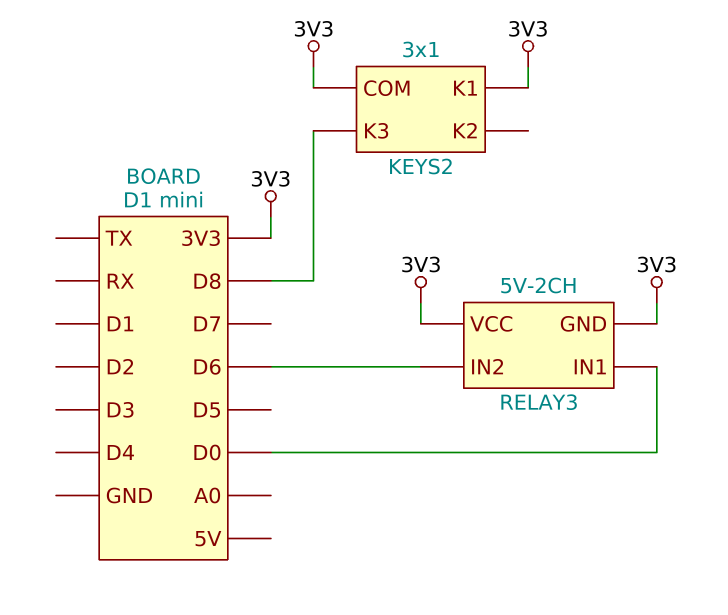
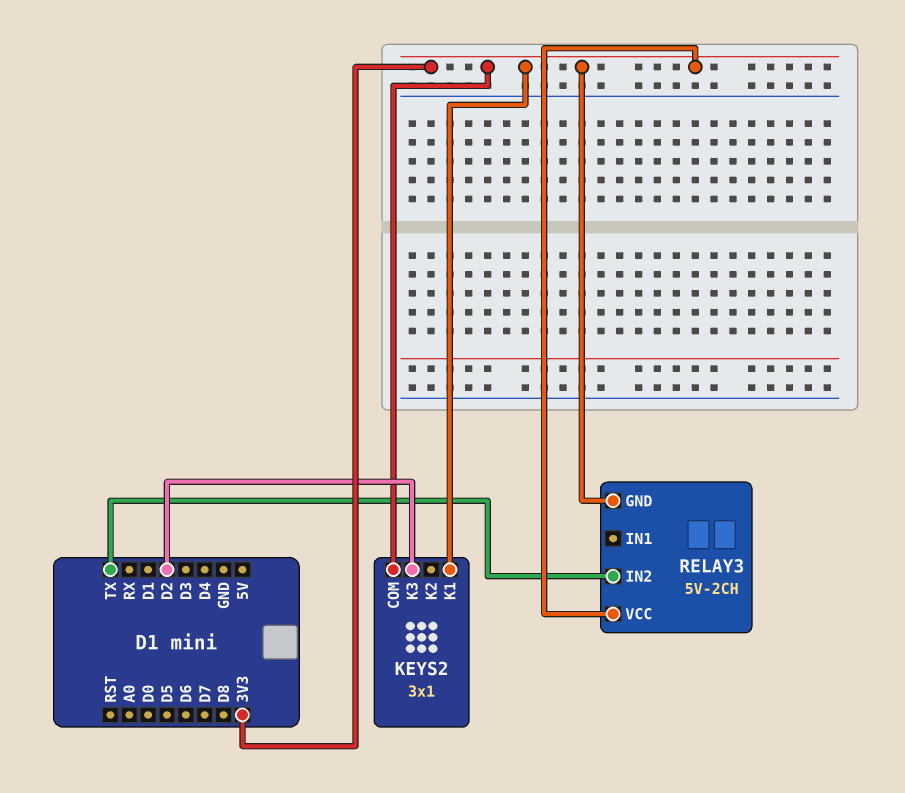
KEYS2 pin K3: D8 -> D2
RELAY3 pin IN1: D0 -> none
RELAY3 pin IN2: D6 -> TX

